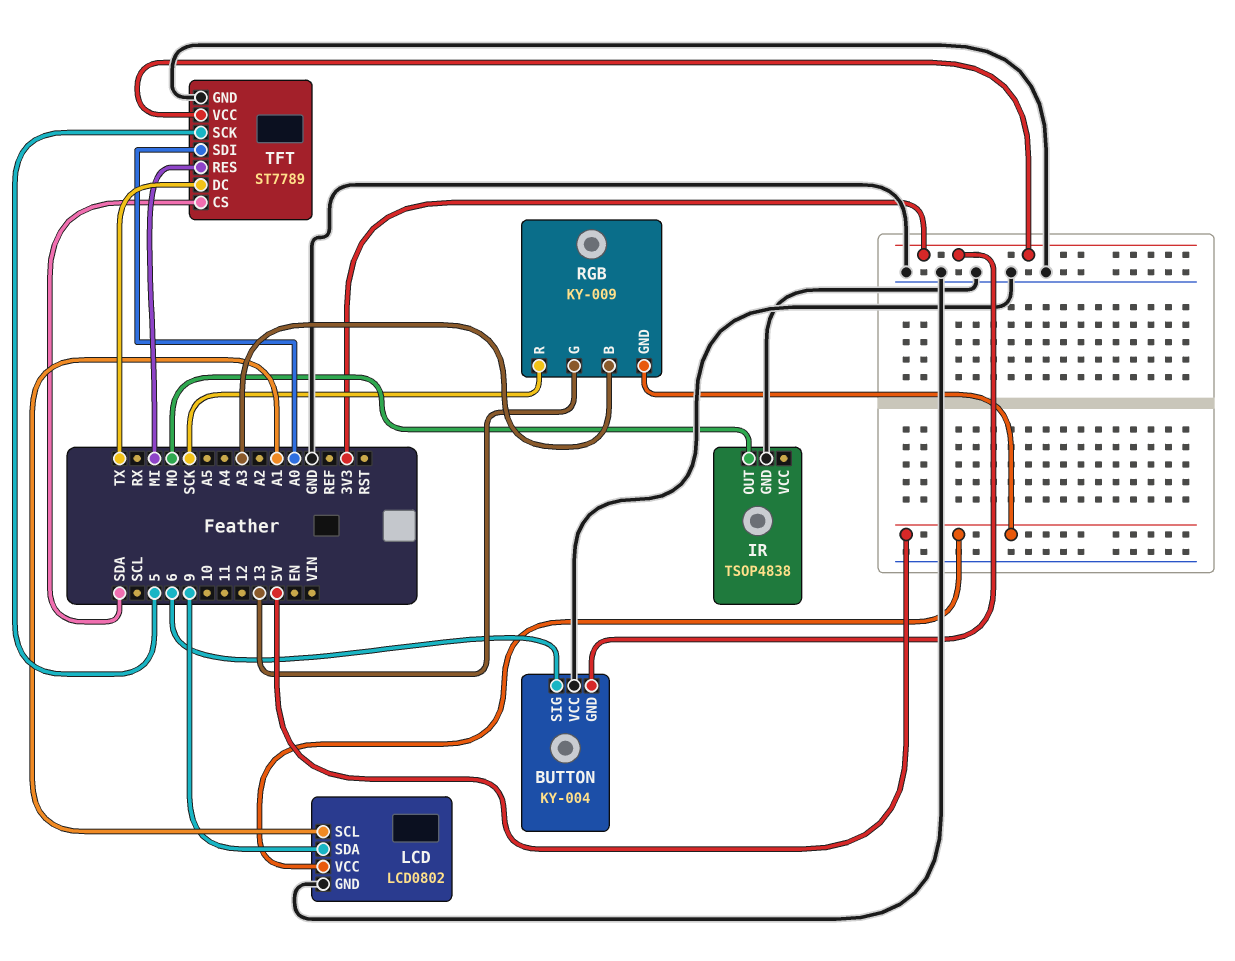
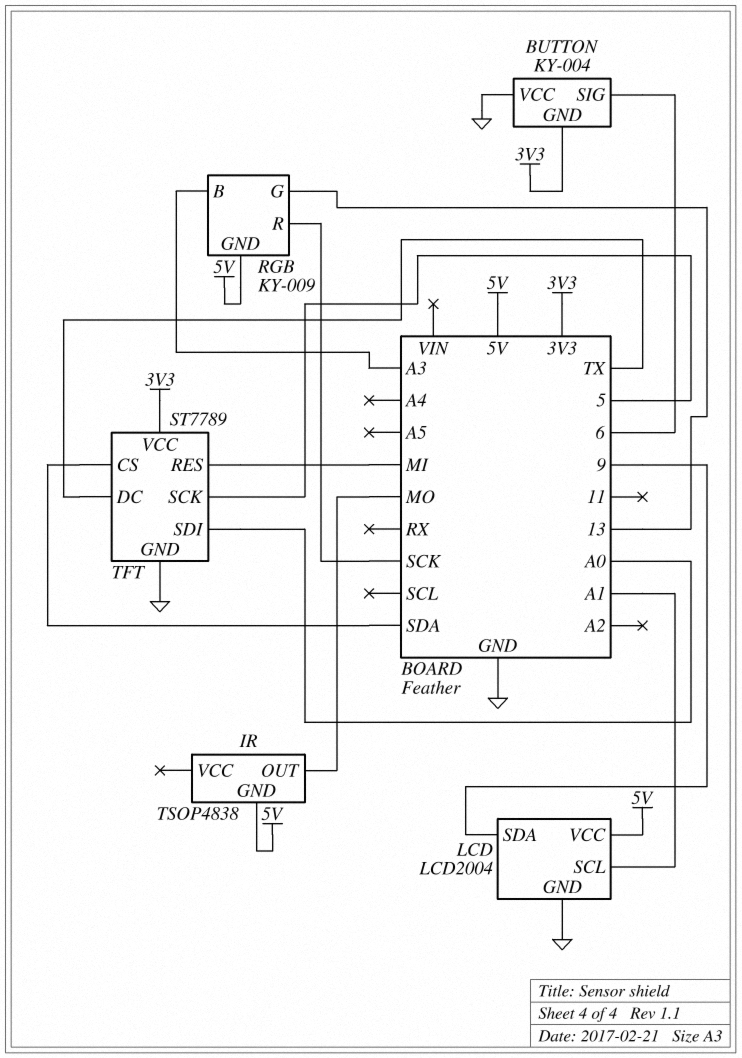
IR pin GND: GND -> 5V
LCD: LCD0802 -> LCD2004

